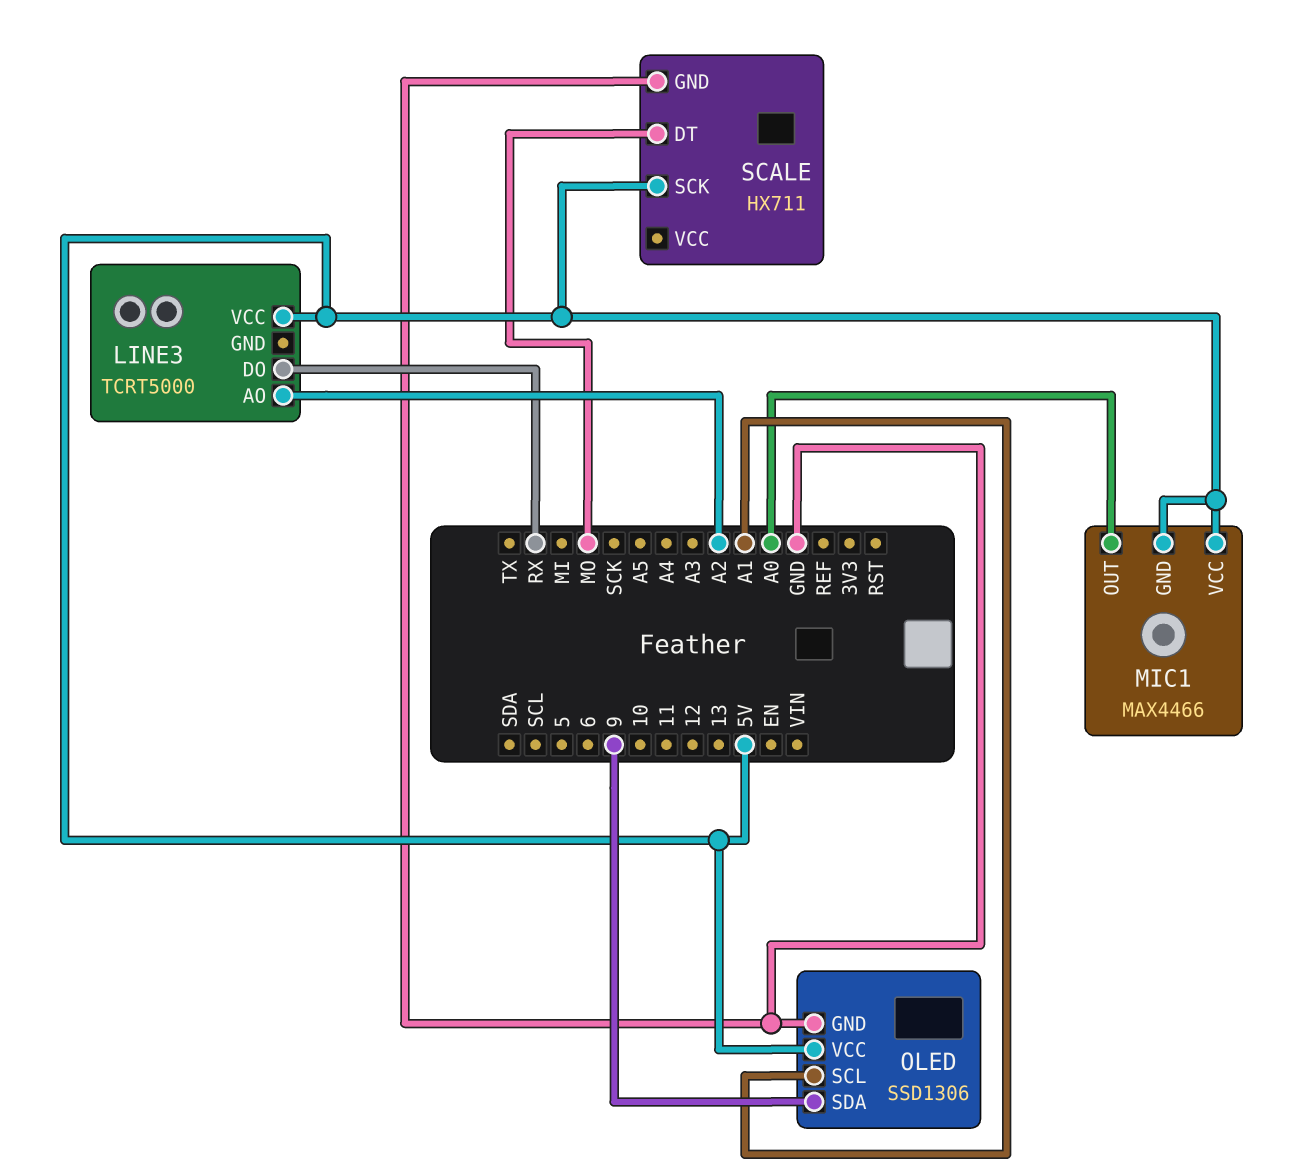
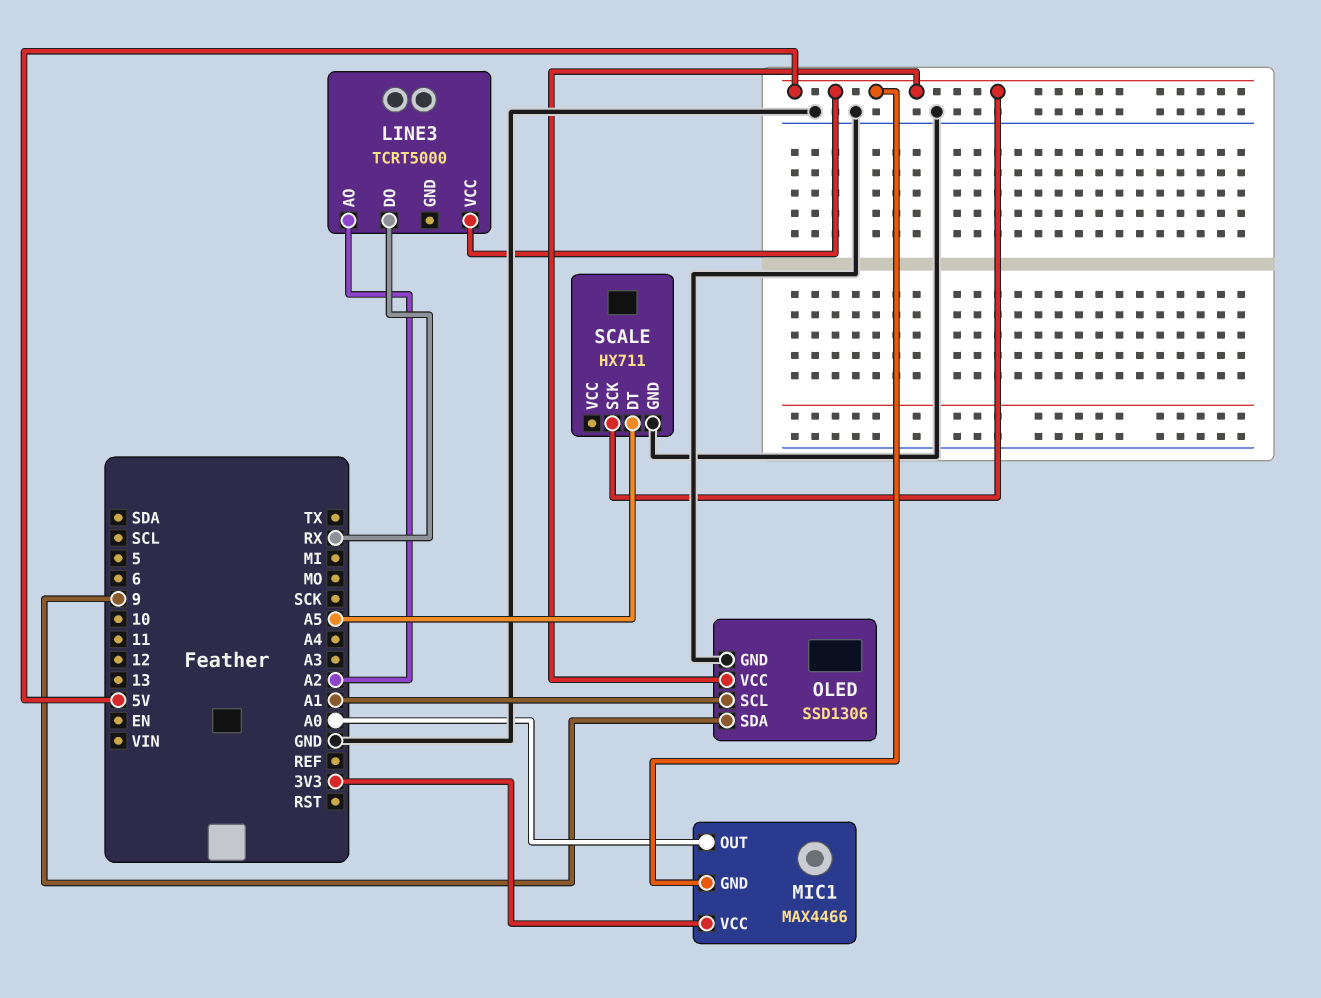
MIC1 pin VCC: 5V -> 3V3
SCALE pin DT: MO -> A5

